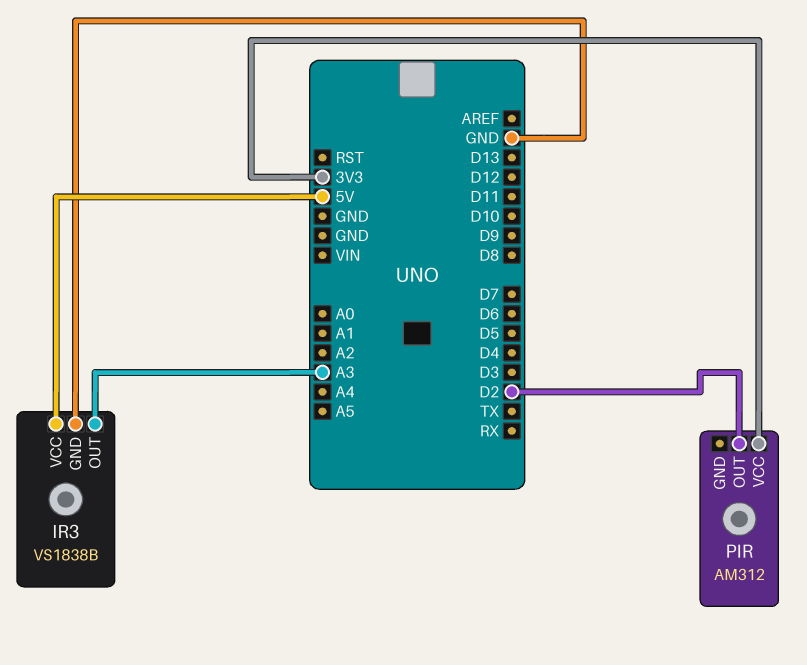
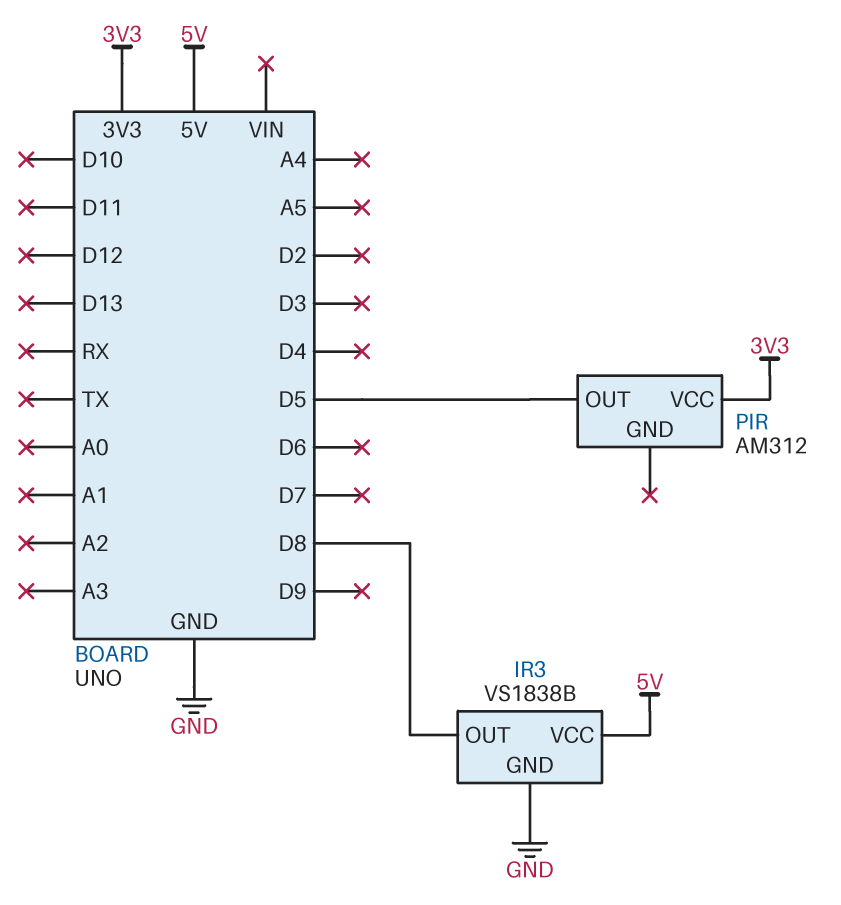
IR3 pin OUT: A3 -> D8
PIR pin OUT: D2 -> D5

